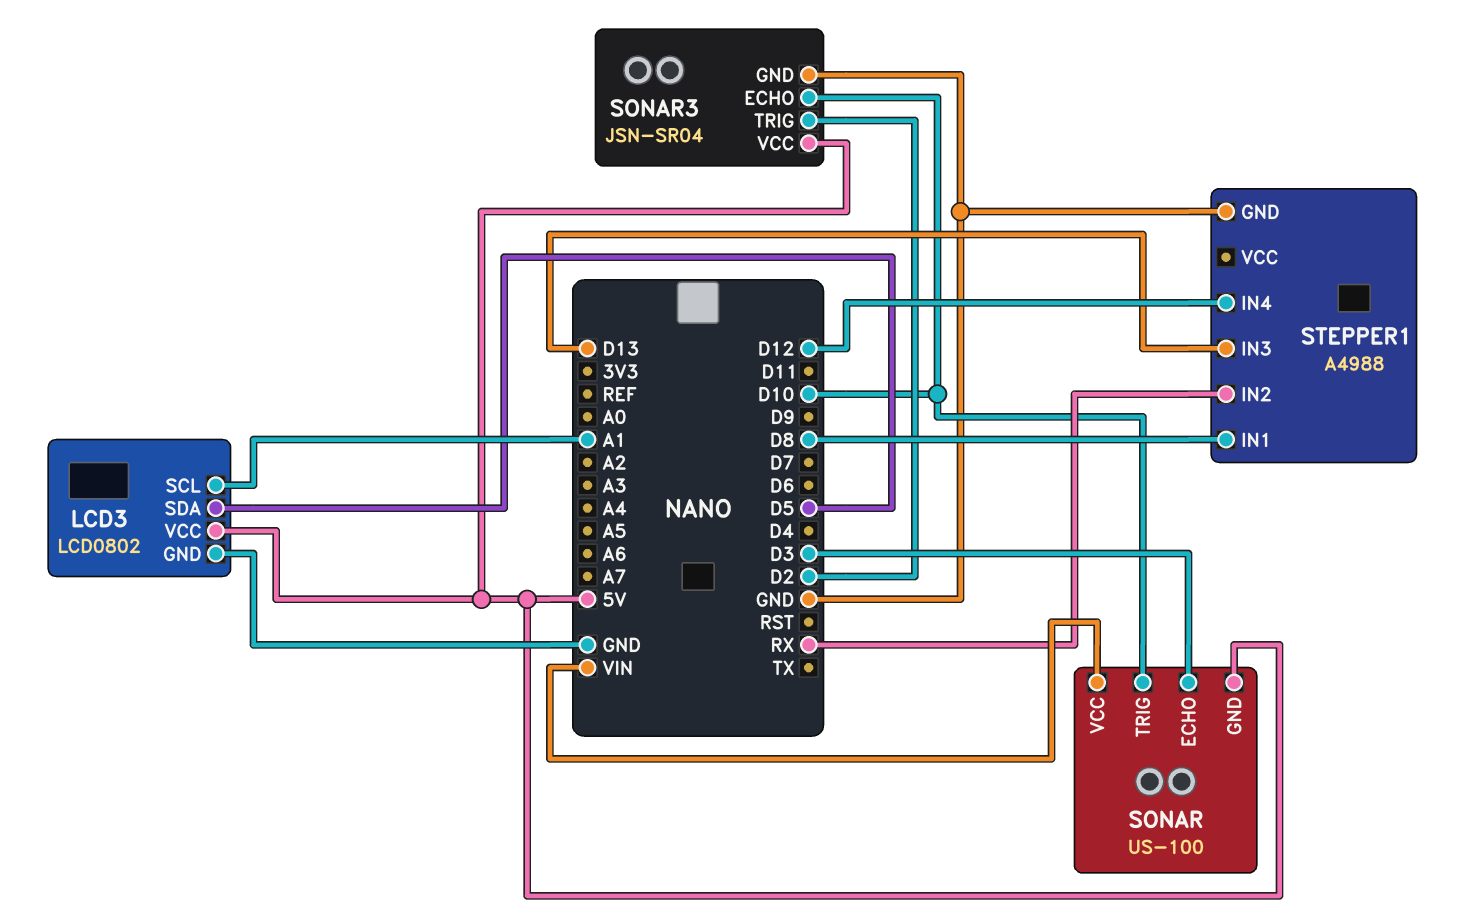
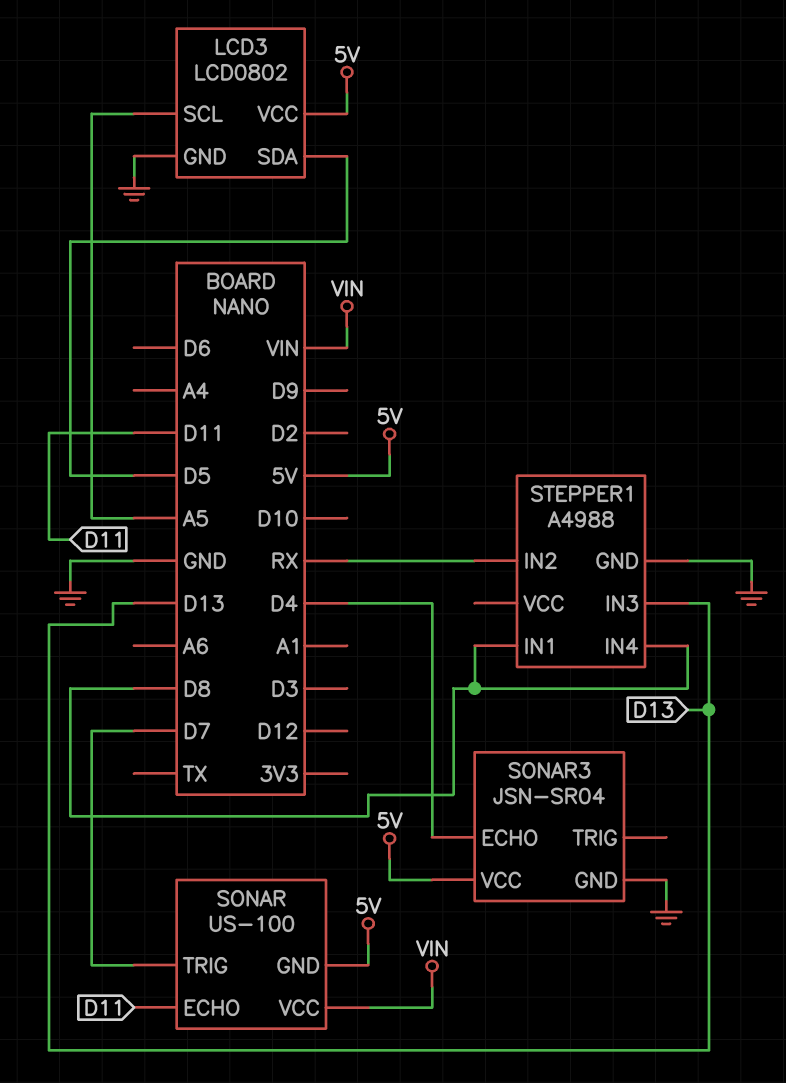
LCD3 pin SCL: A1 -> A5
SONAR pin ECHO: D3 -> D11
SONAR pin TRIG: D10 -> D7
SONAR3 pin ECHO: D10 -> D4
SONAR3 pin TRIG: D2 -> none
STEPPER1 pin IN4: D12 -> D8

